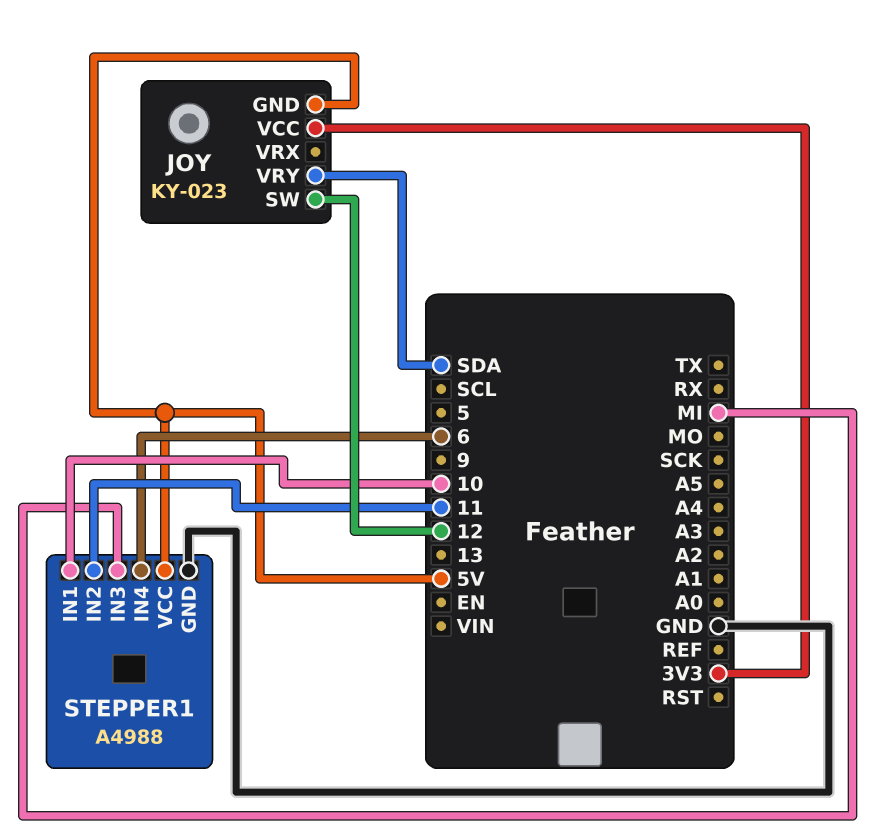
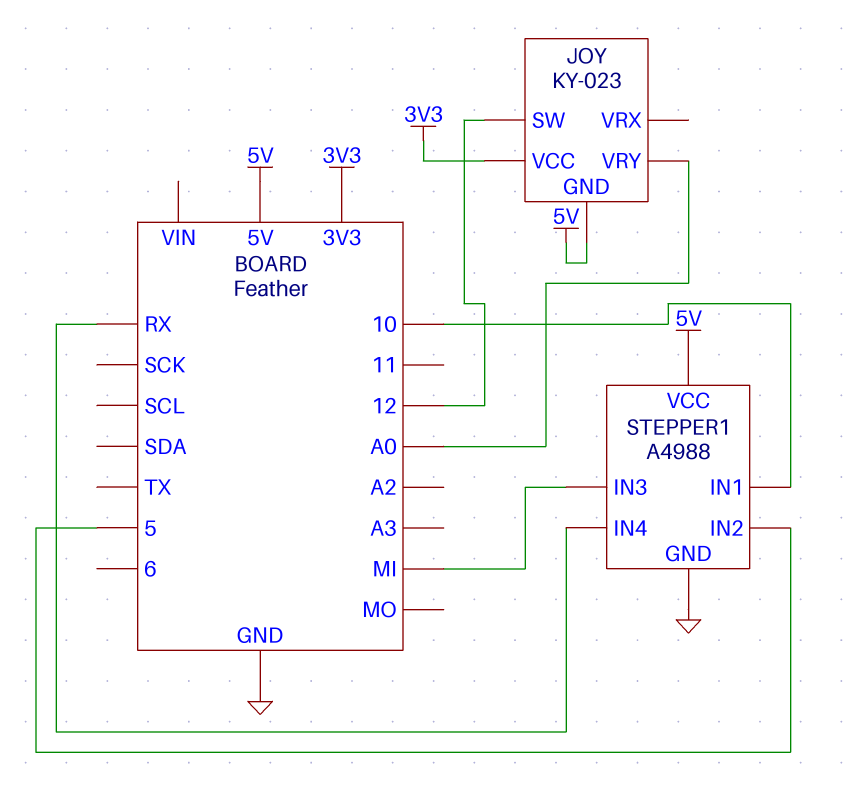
JOY pin VRY: SDA -> A0
STEPPER1 pin IN2: 11 -> 5
STEPPER1 pin IN4: 6 -> RX

